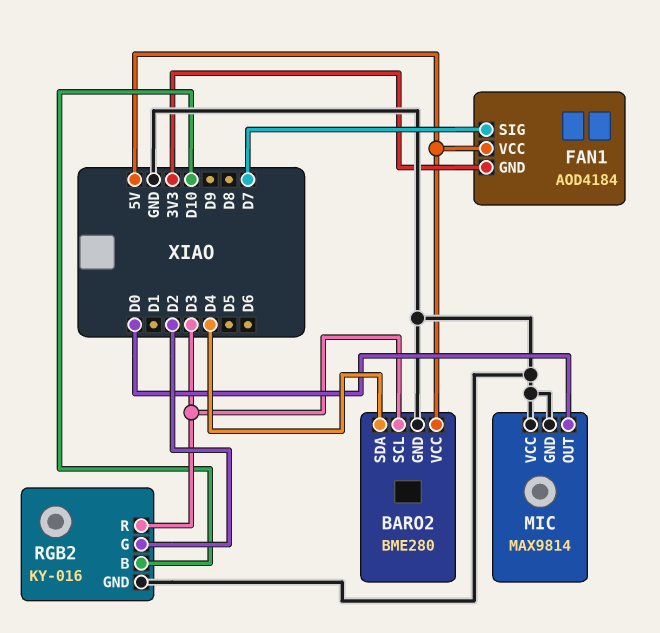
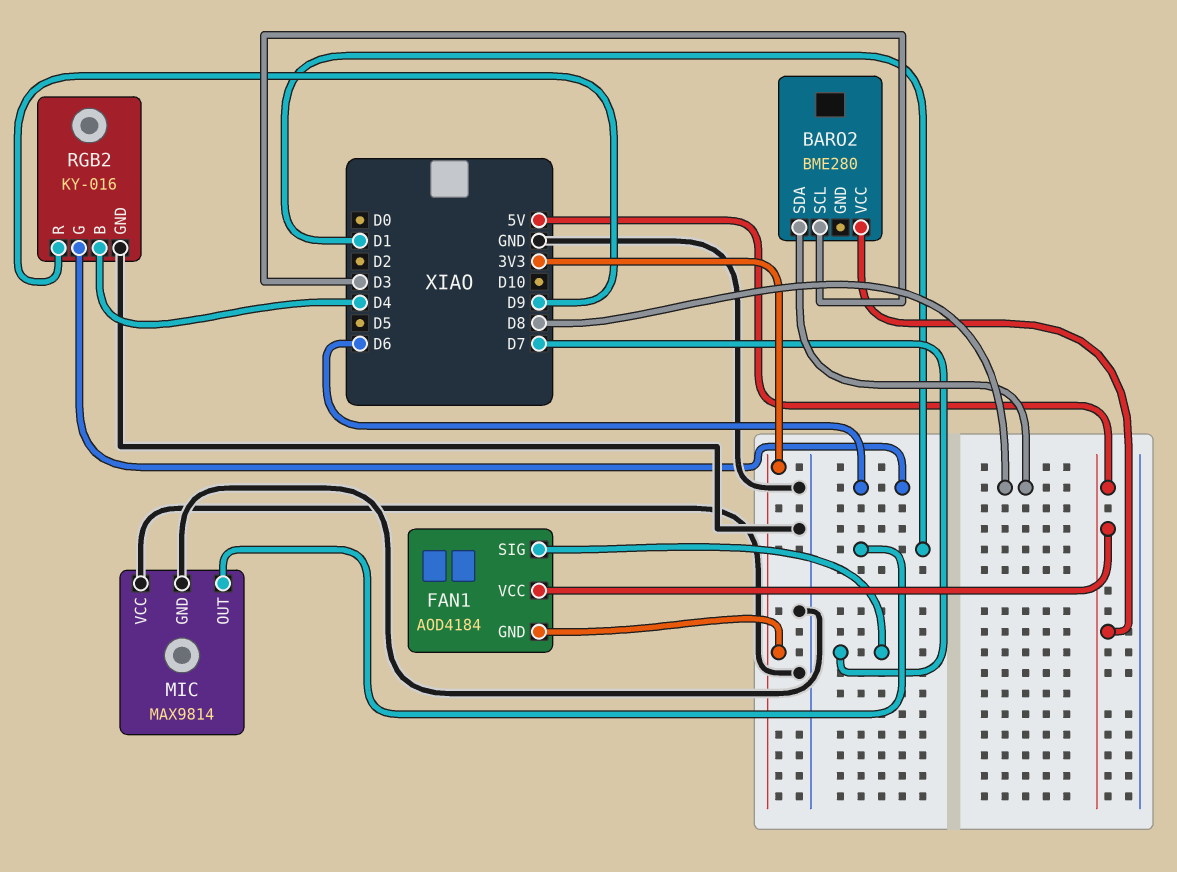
BARO2 pin GND: GND -> none
BARO2 pin SDA: D4 -> D8
MIC pin OUT: D0 -> D1
RGB2 pin B: D10 -> D4
RGB2 pin G: D2 -> D6
RGB2 pin R: D3 -> D9

